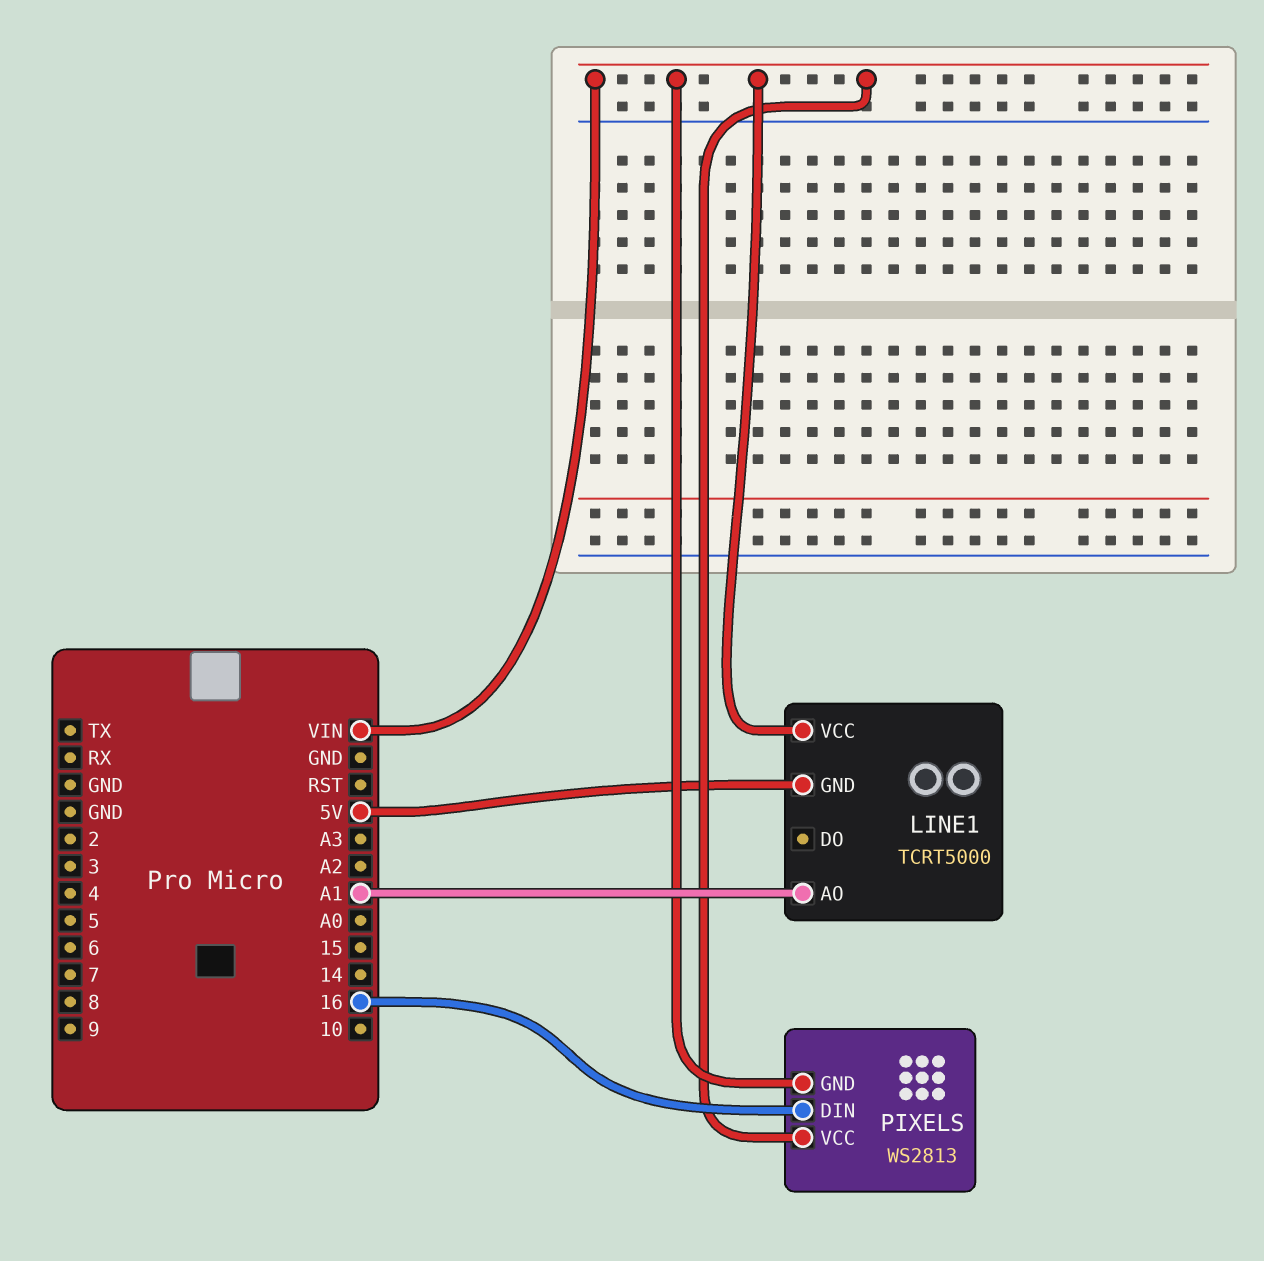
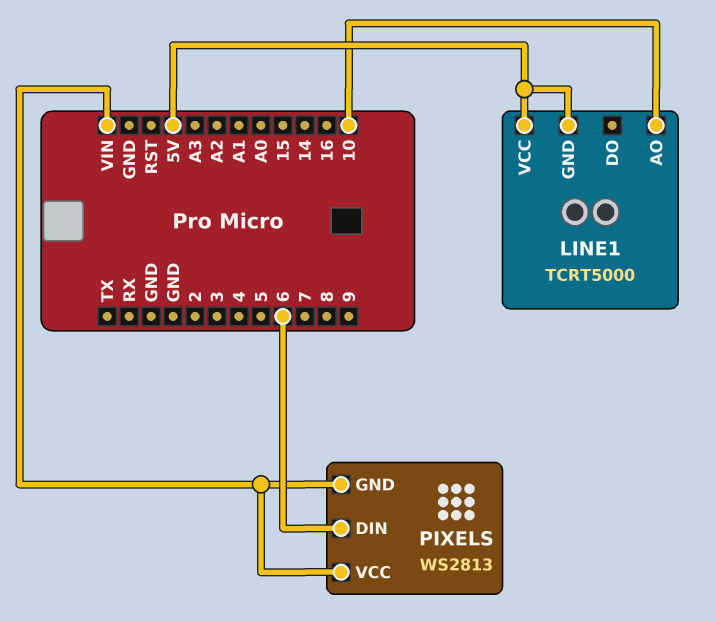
LINE1 pin AO: A1 -> 10
LINE1 pin VCC: VIN -> 5V
PIXELS pin DIN: 16 -> 6

